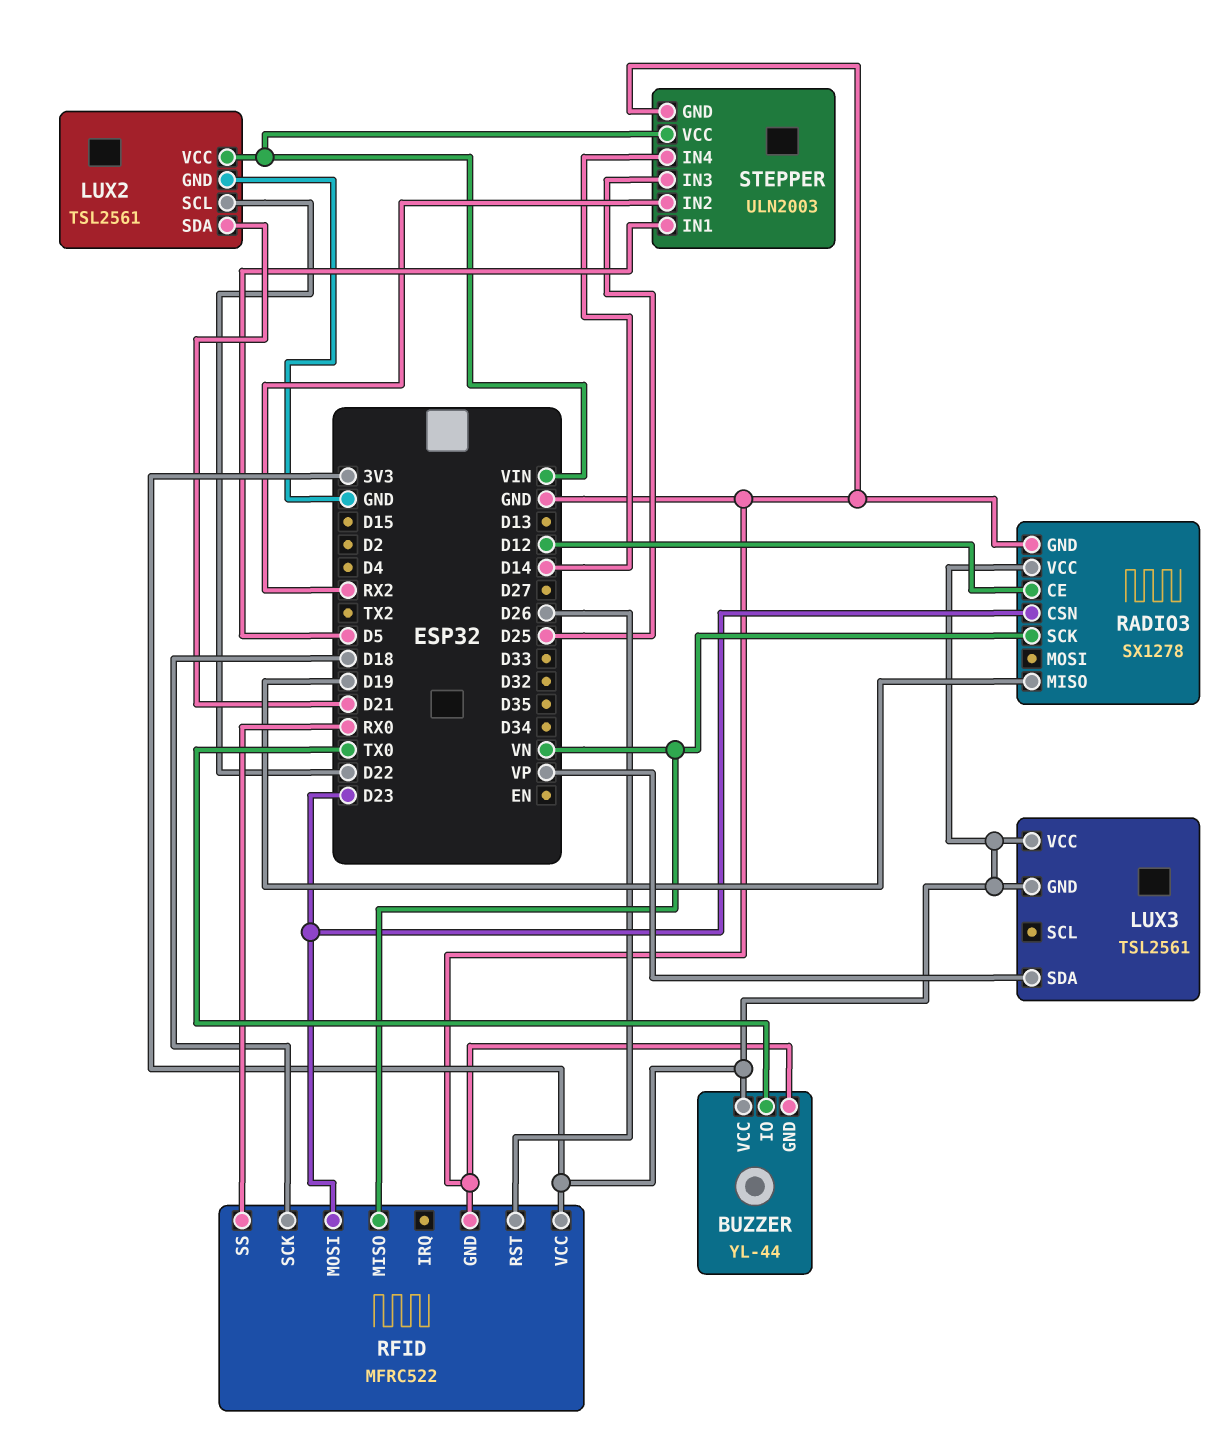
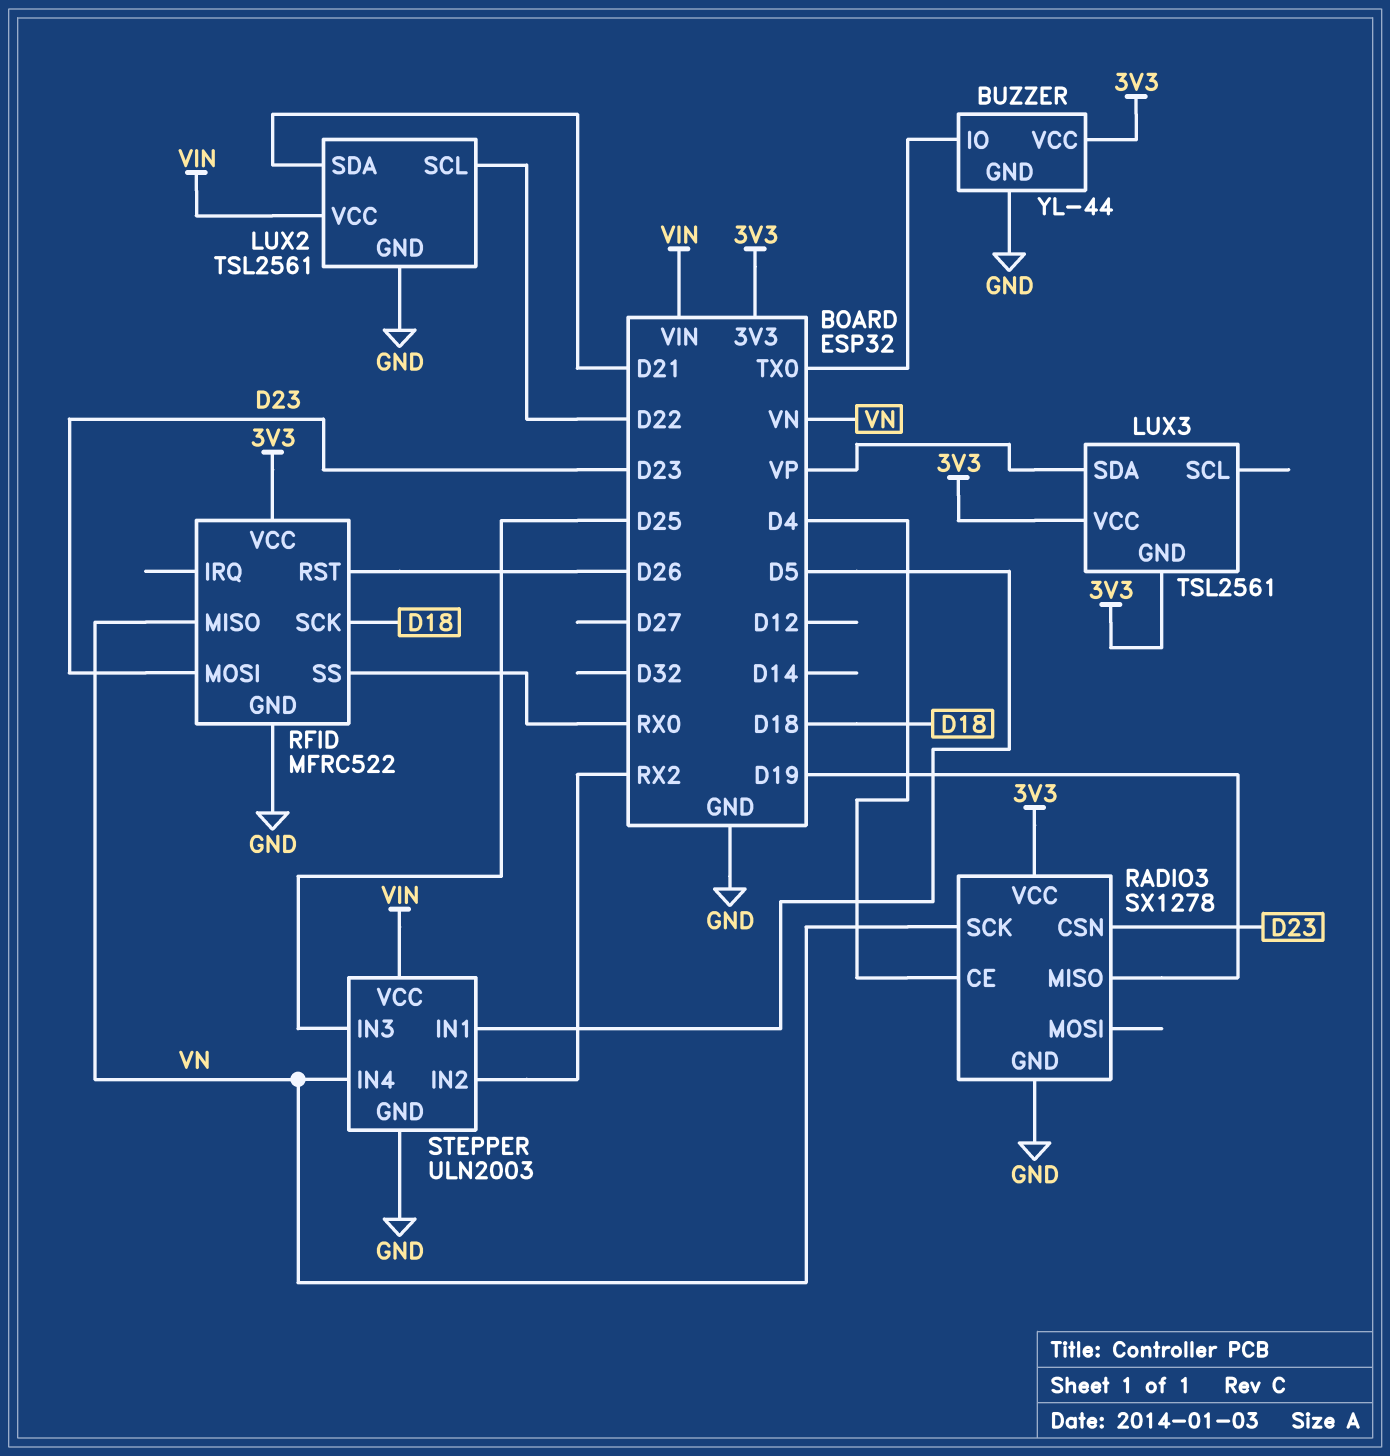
RADIO3 pin CE: D12 -> D4
STEPPER pin IN4: D14 -> VN

